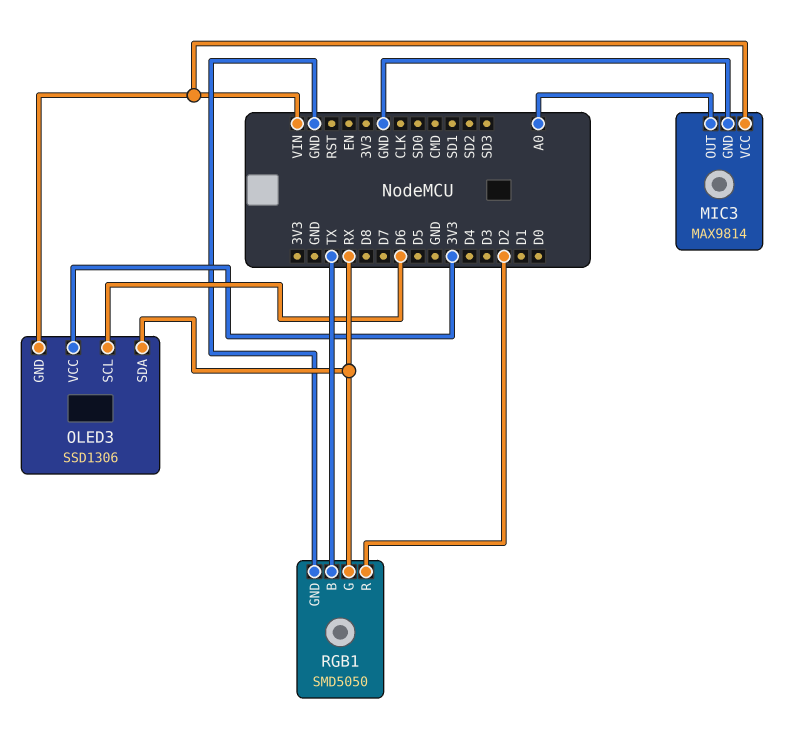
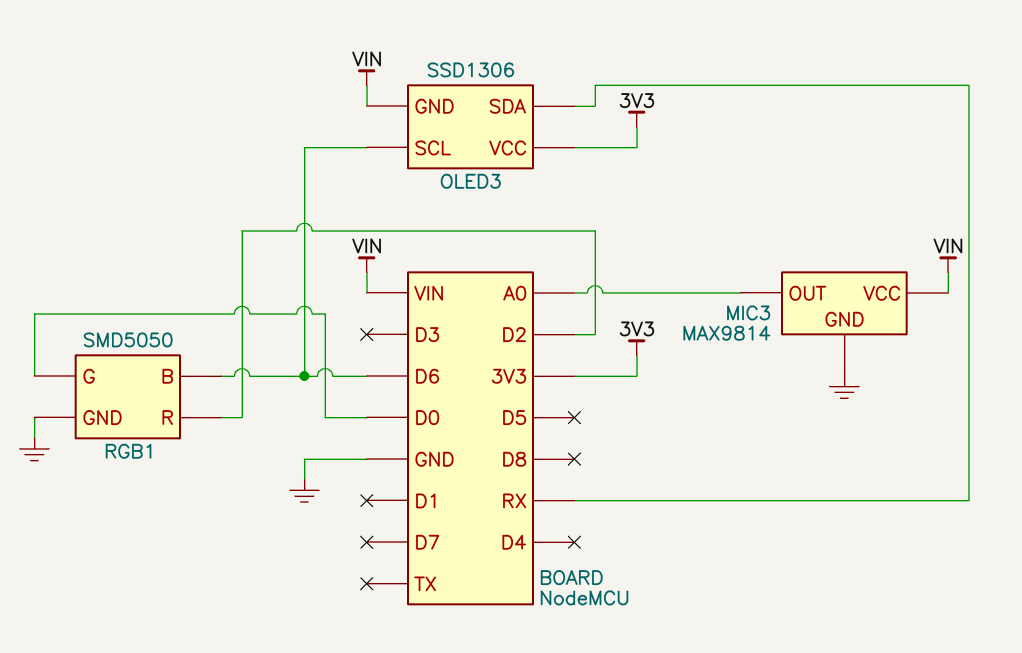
RGB1 pin B: TX -> D6
RGB1 pin G: RX -> D0

